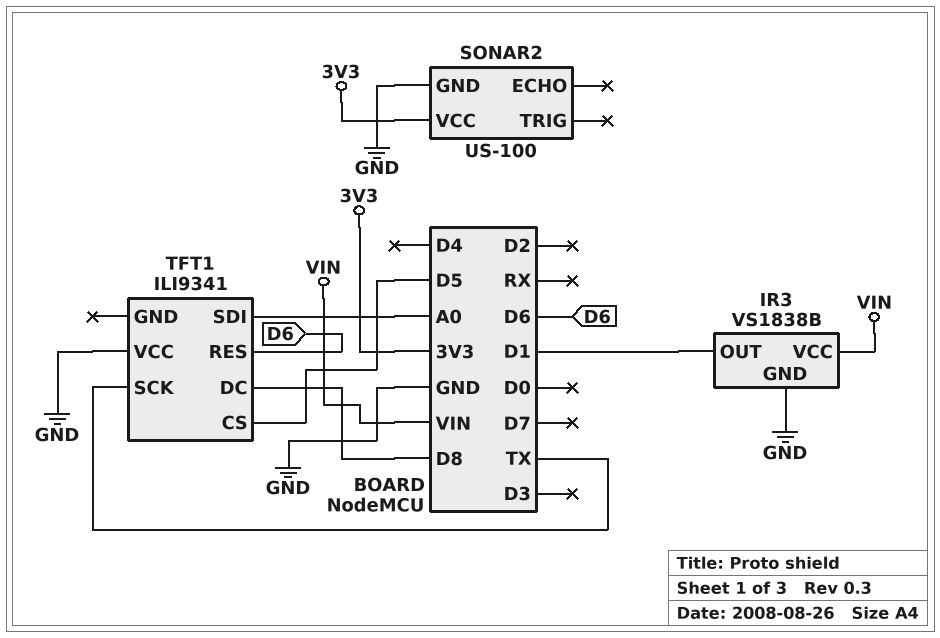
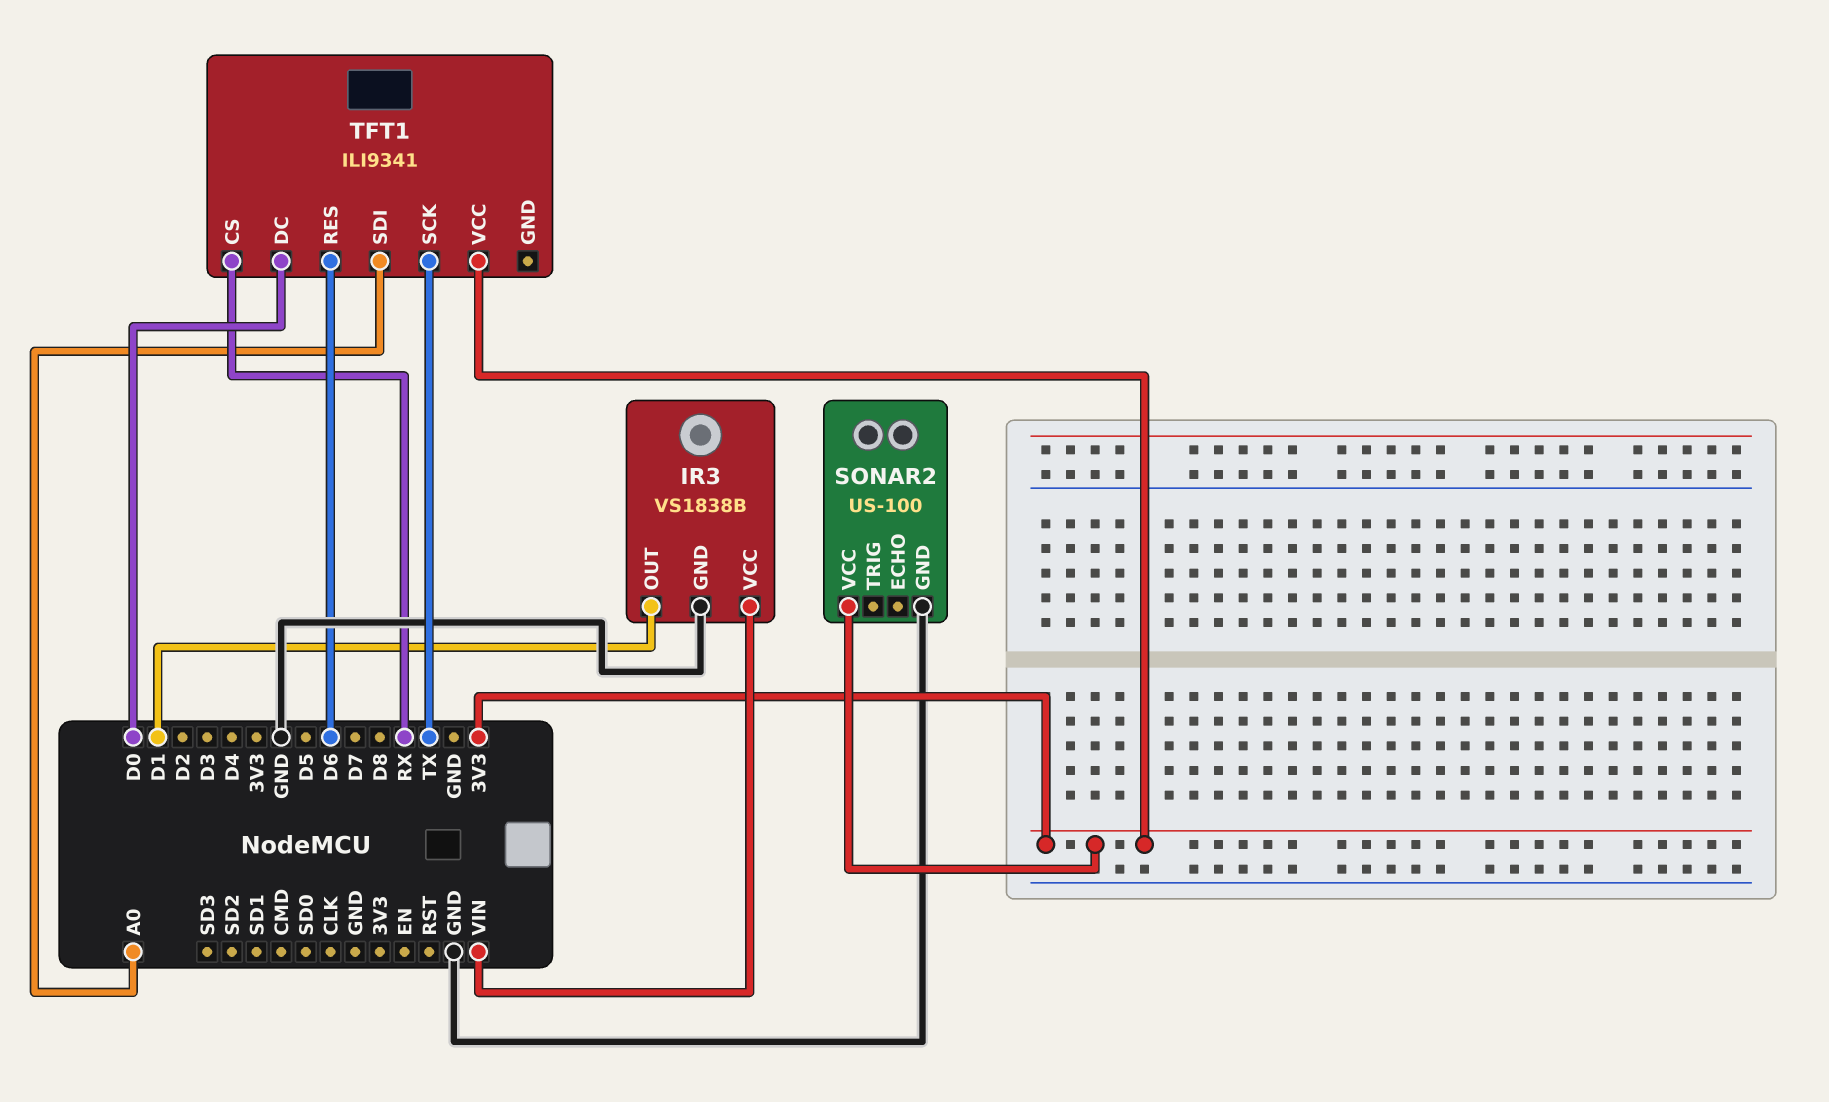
TFT1 pin CS: D5 -> RX
TFT1 pin DC: D8 -> D0
TFT1 pin VCC: GND -> 3V3

